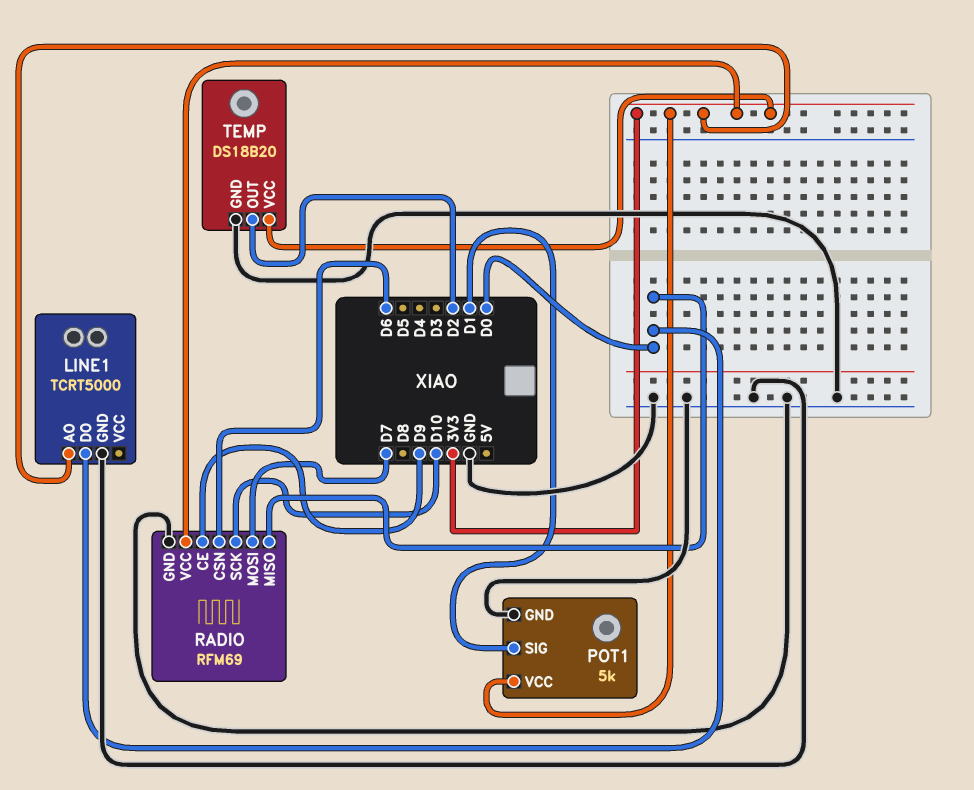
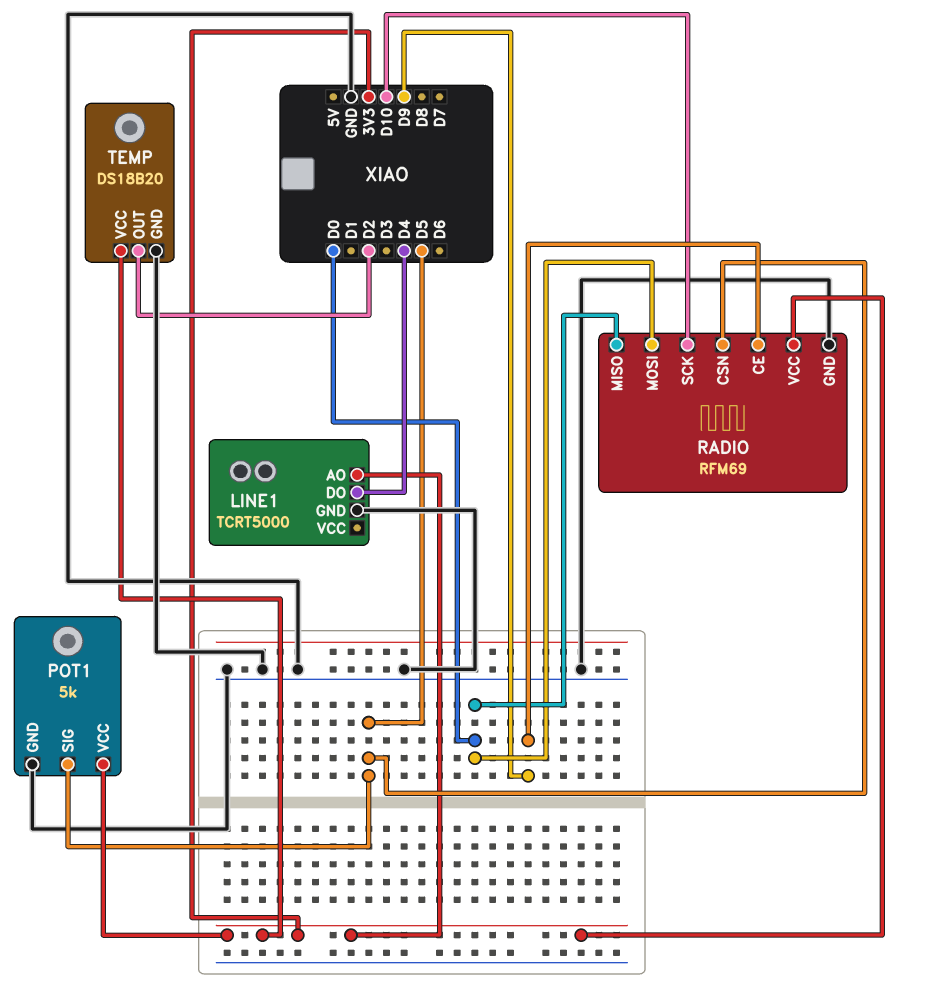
LINE1 pin DO: D0 -> D4
POT1 pin SIG: D1 -> D5
RADIO pin CSN: D6 -> D5
RADIO pin MOSI: D7 -> D0

